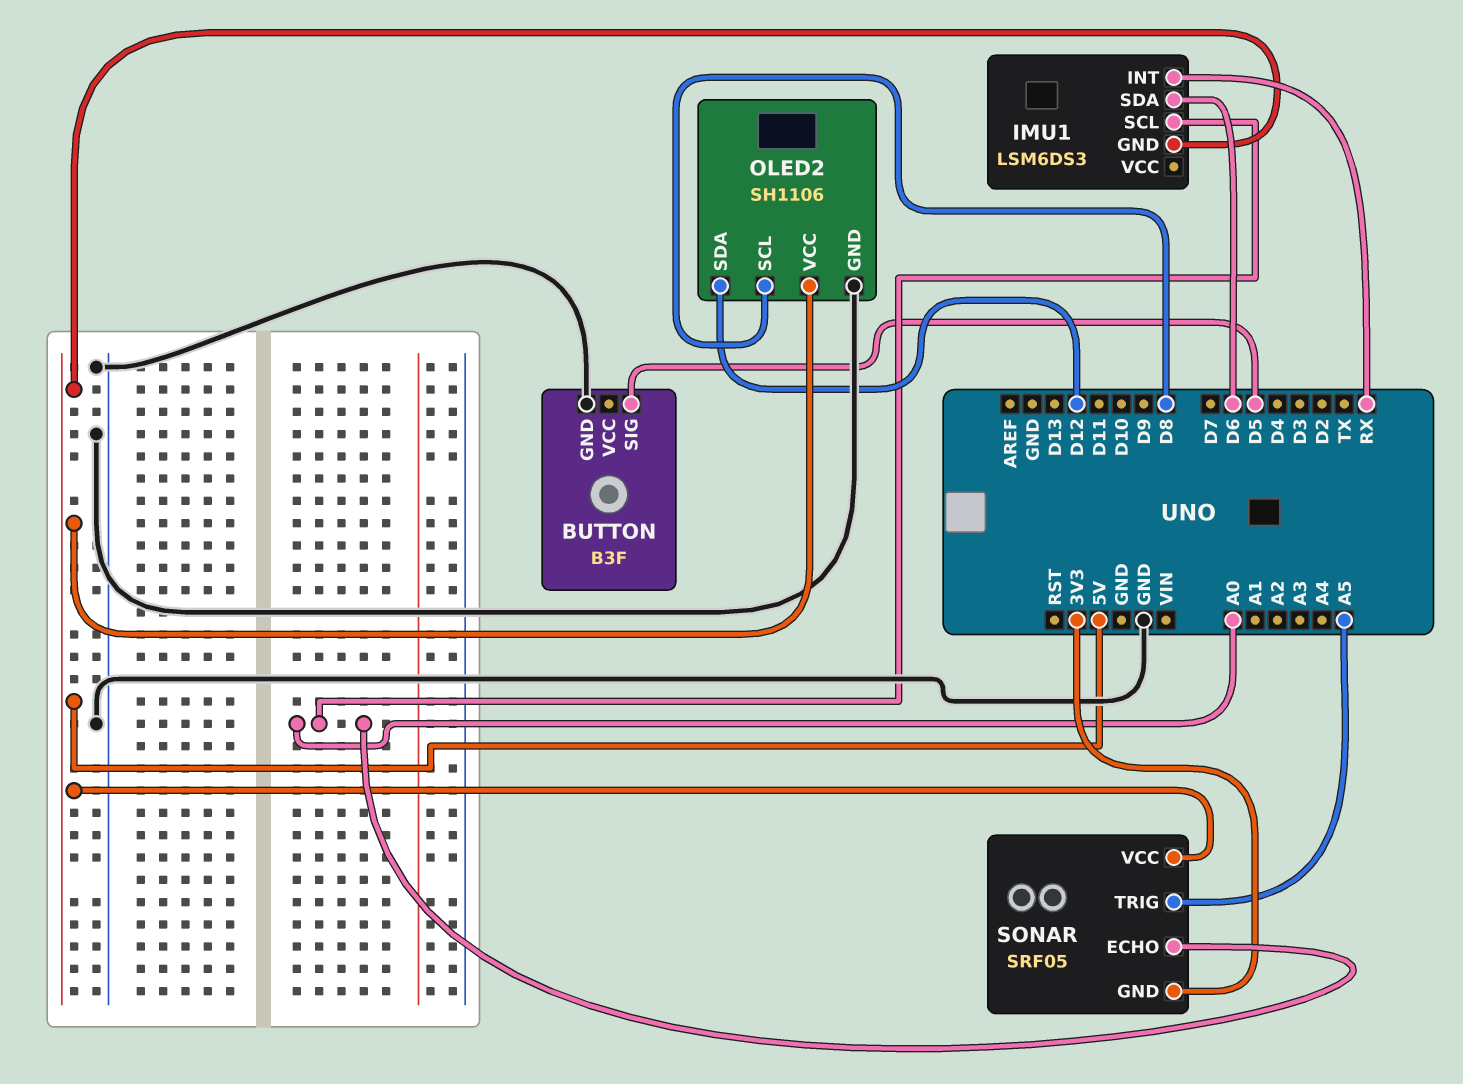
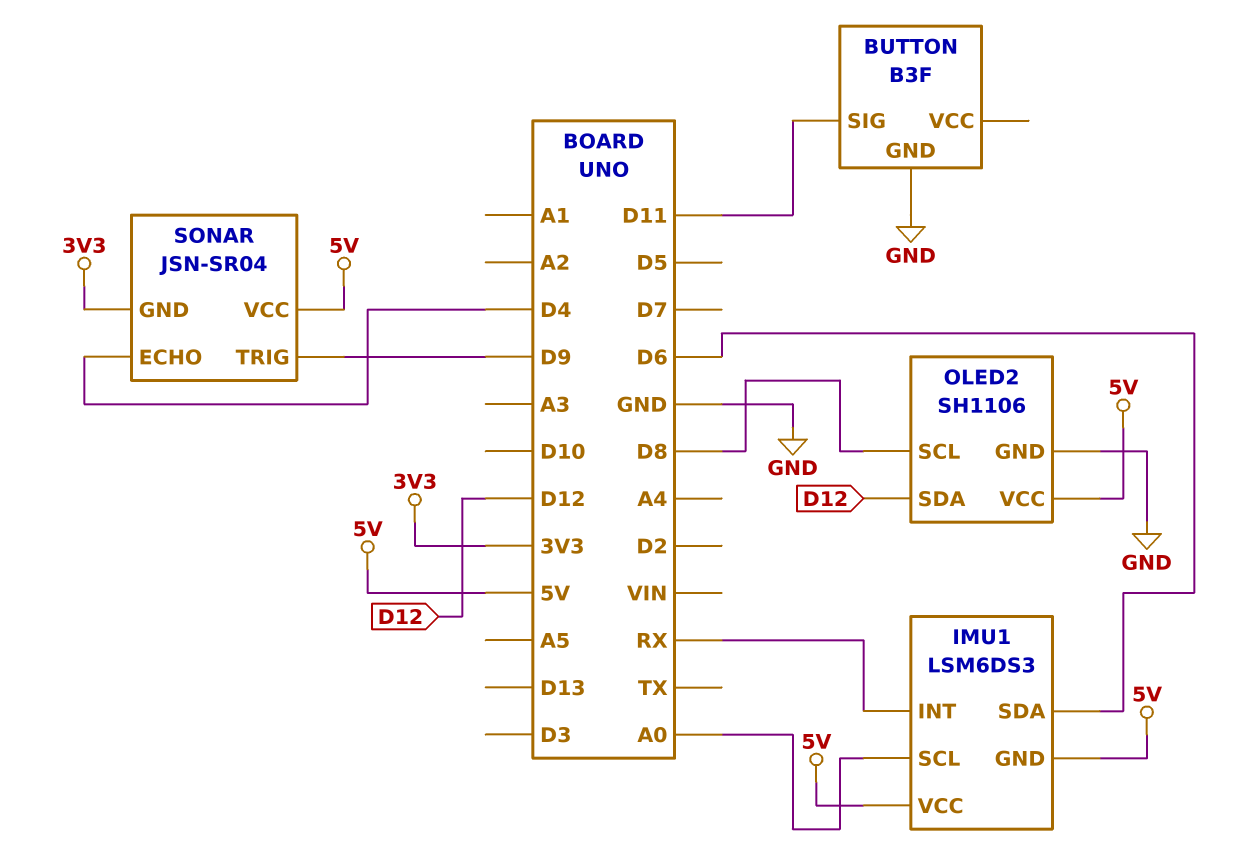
BUTTON pin SIG: D5 -> D11
IMU1 pin VCC: none -> 5V
SONAR: SRF05 -> JSN-SR04
SONAR pin ECHO: A0 -> D4
SONAR pin TRIG: A5 -> D9

